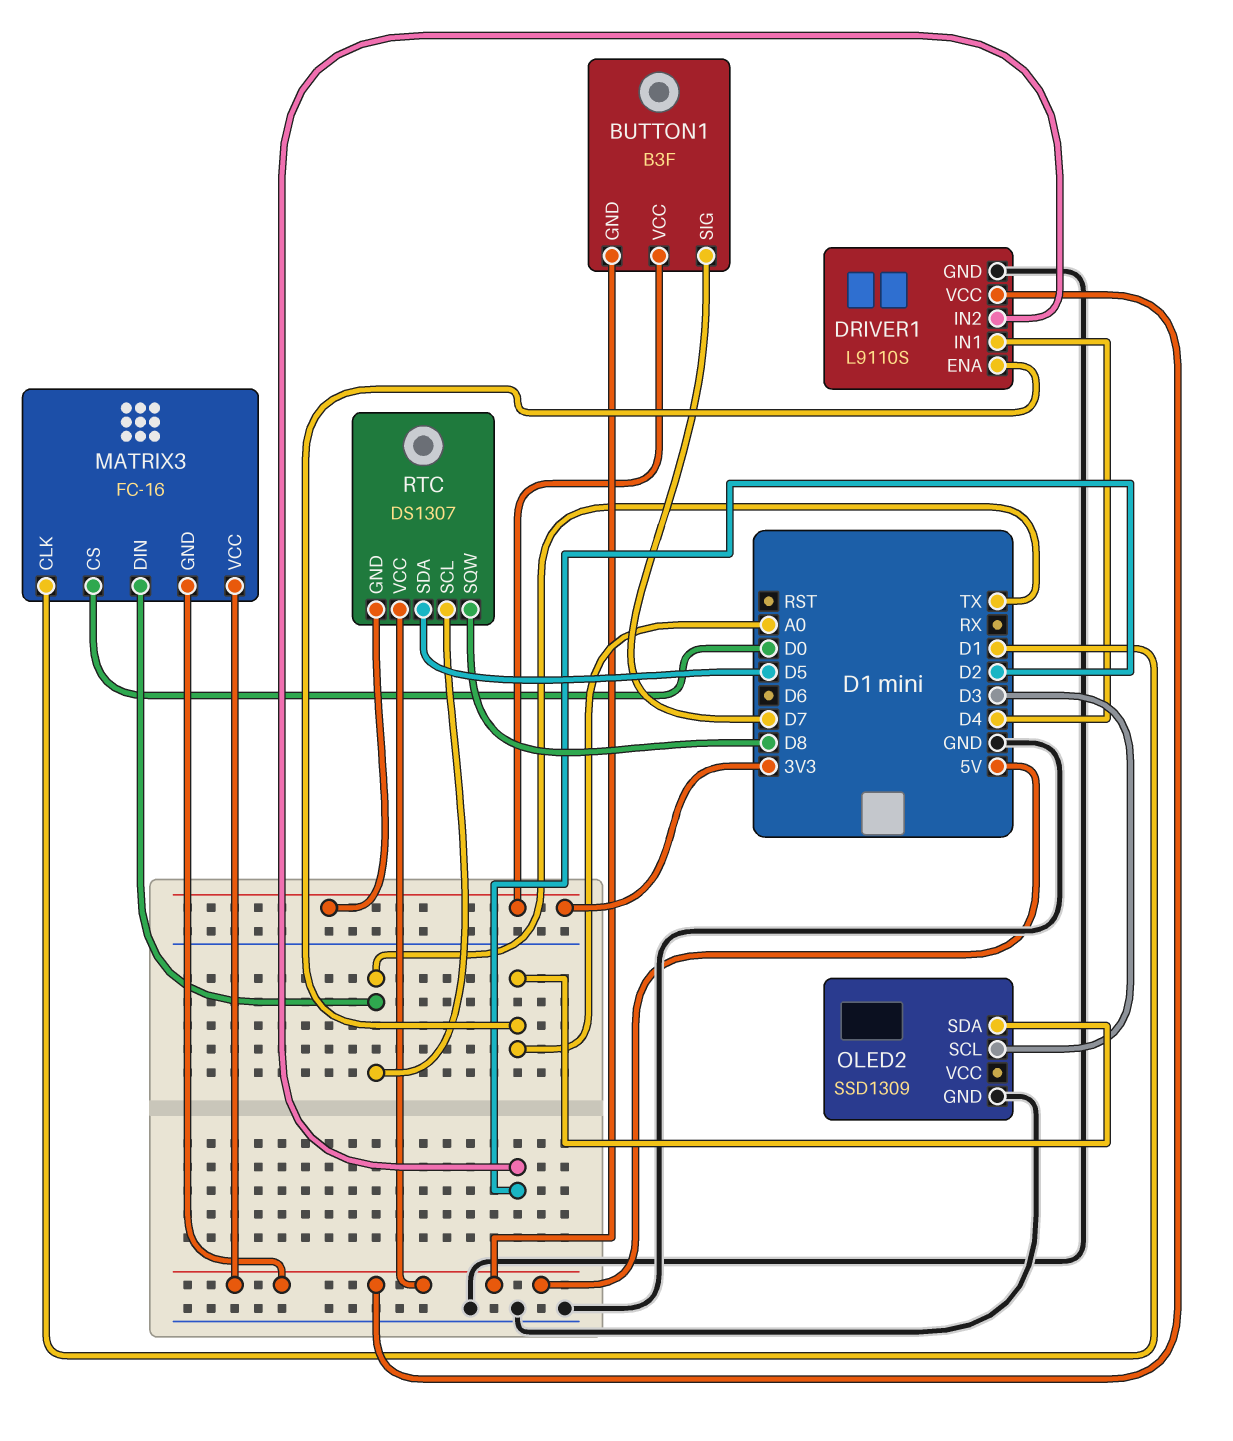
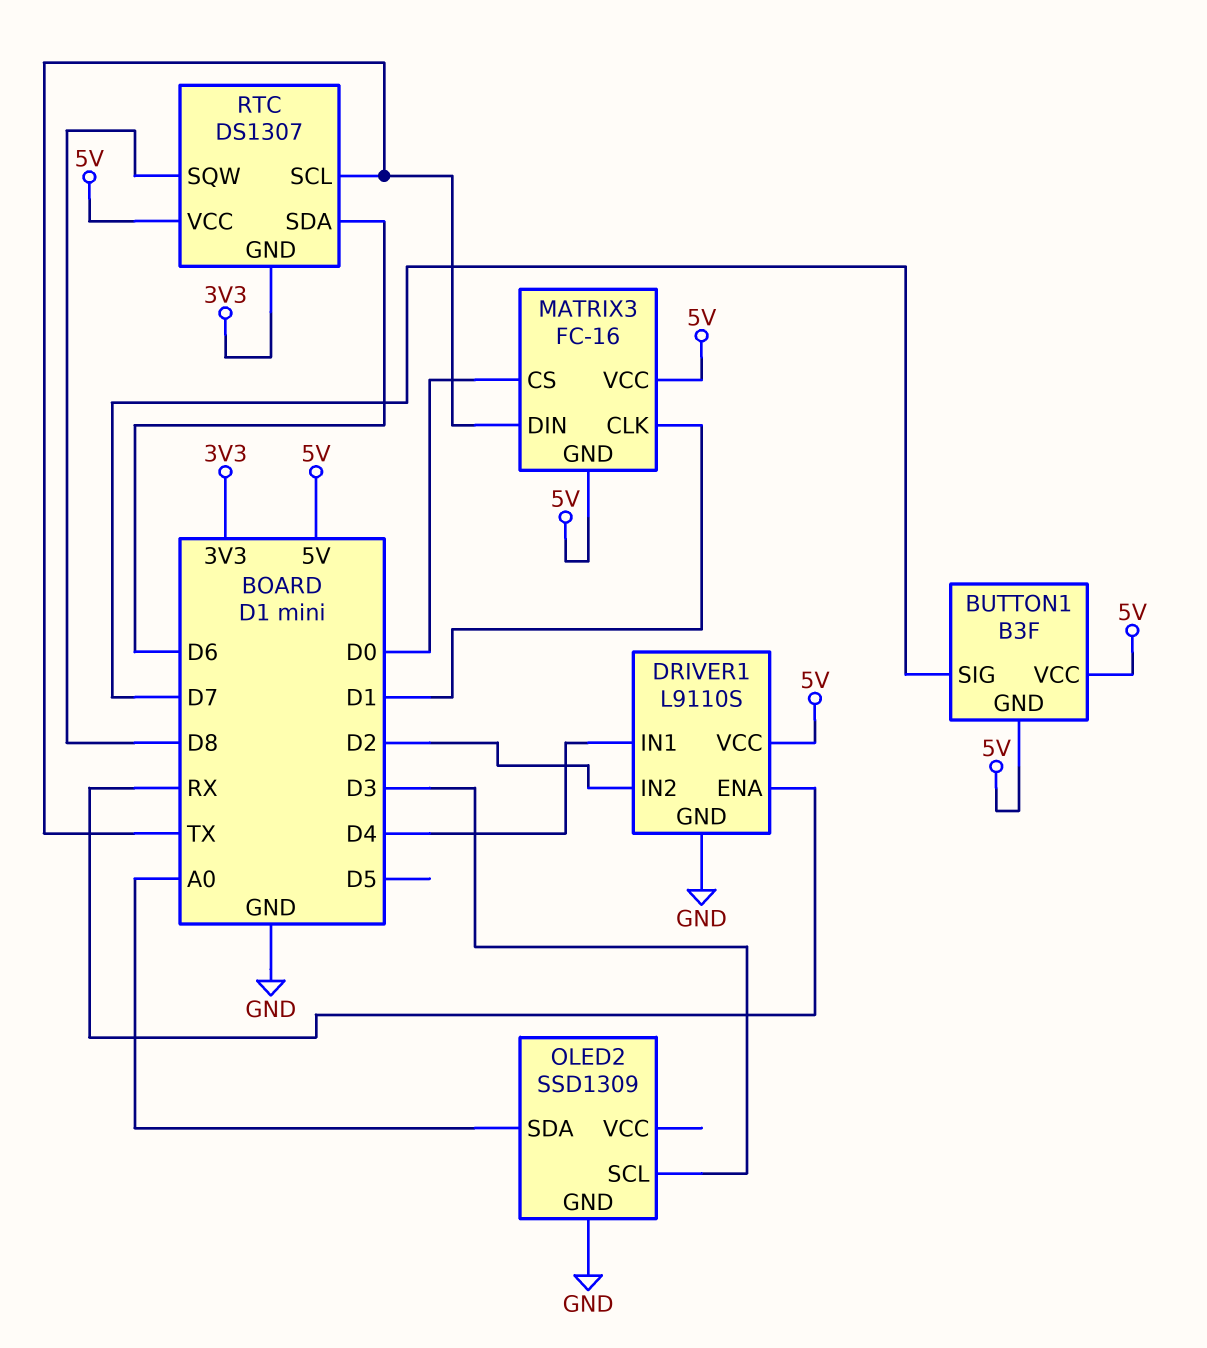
BUTTON1 pin VCC: 3V3 -> 5V
DRIVER1 pin ENA: A0 -> RX
RTC pin SDA: D5 -> D6

